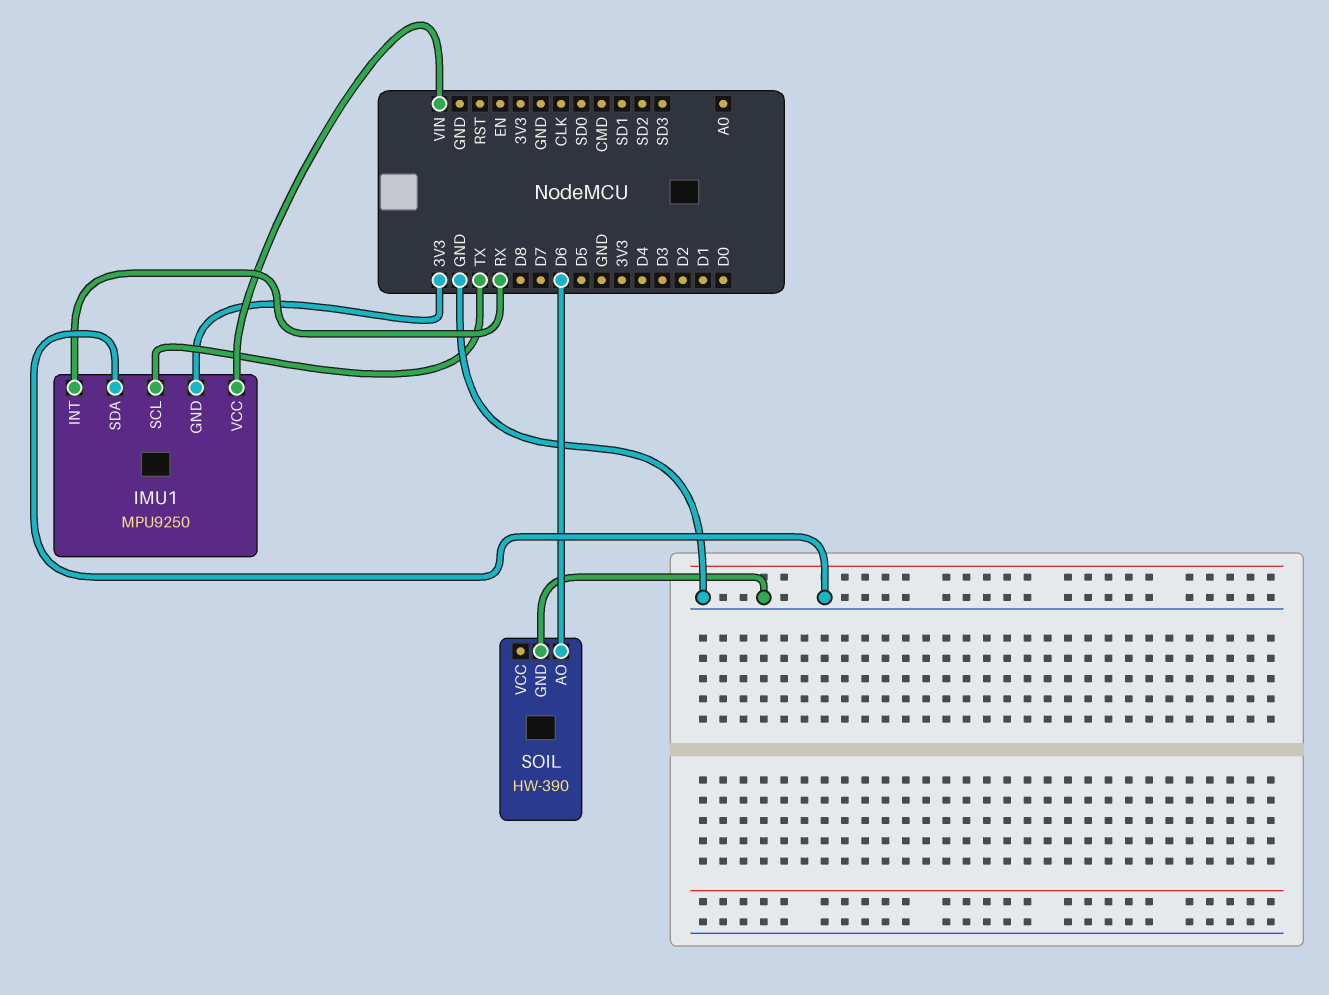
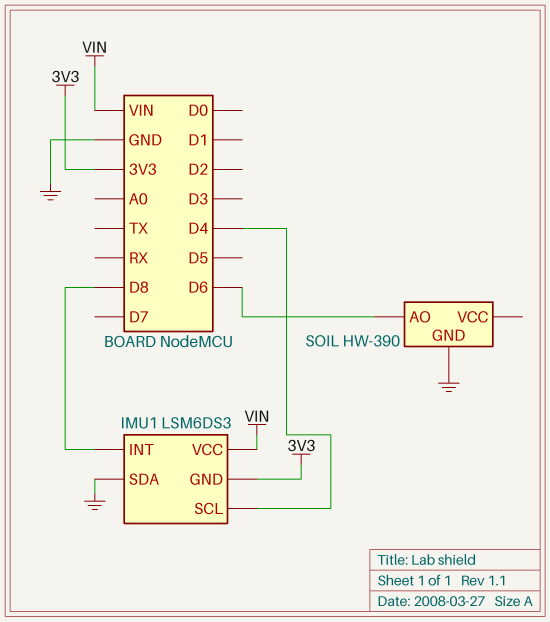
IMU1: MPU9250 -> LSM6DS3
IMU1 pin INT: RX -> D8
IMU1 pin SCL: TX -> D4

